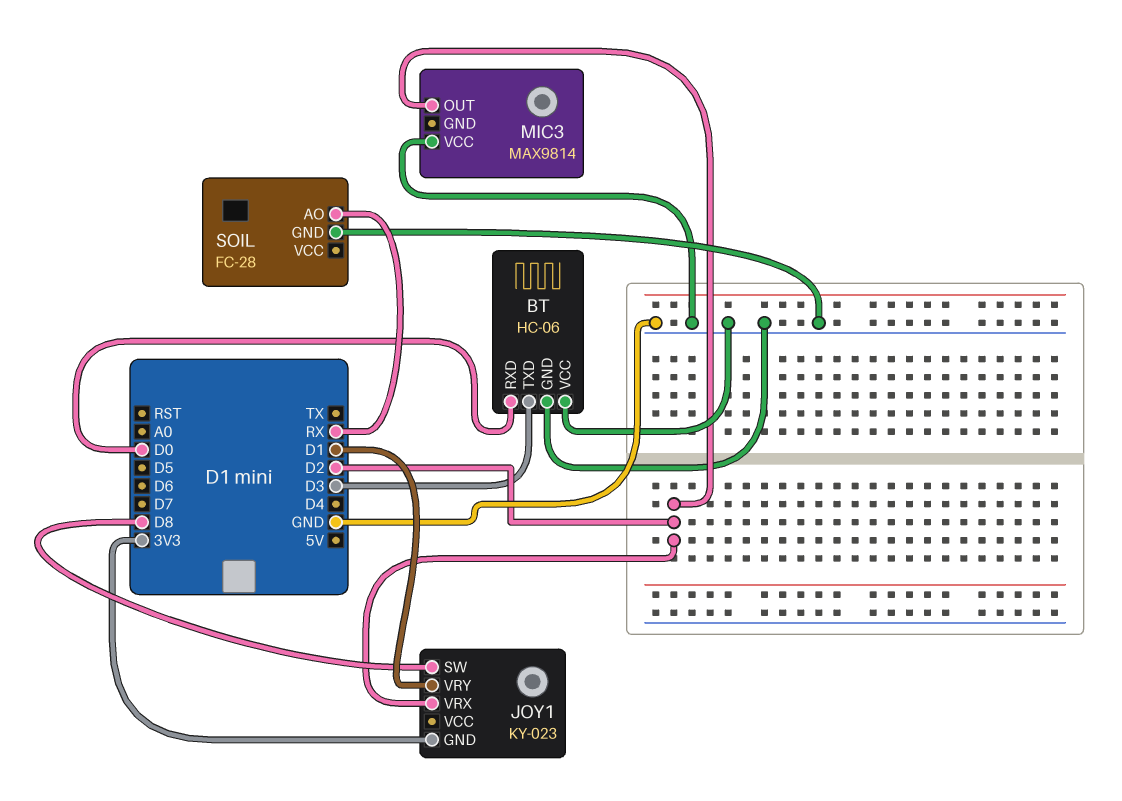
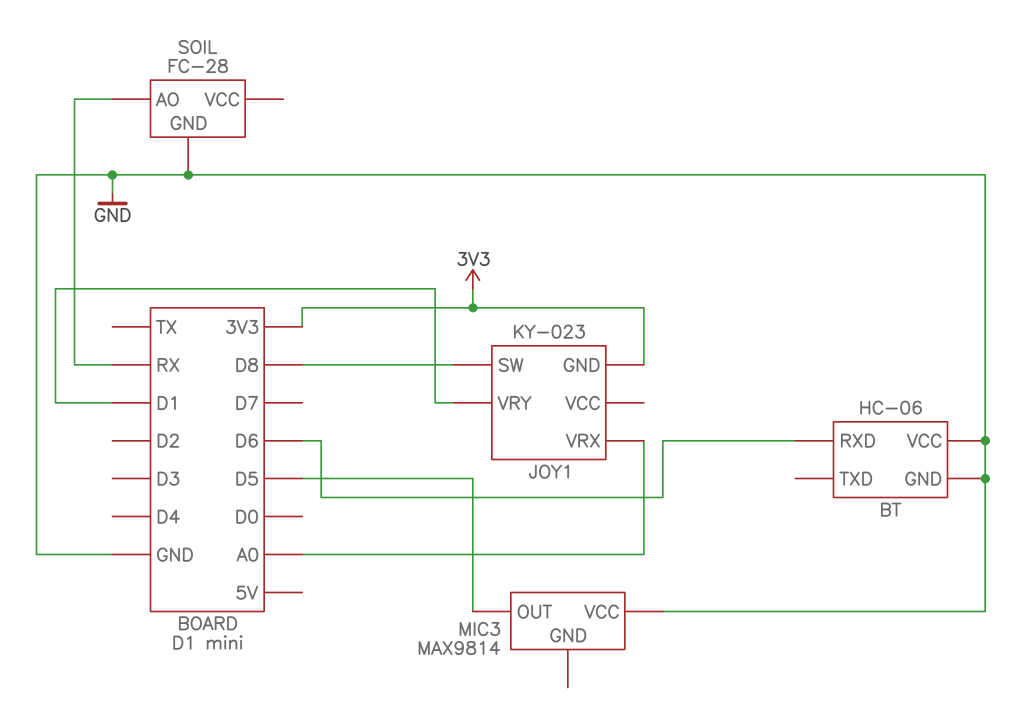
BT pin RXD: D0 -> D6
BT pin TXD: D3 -> none
JOY1 pin VRX: D2 -> A0
MIC3 pin OUT: D2 -> D5

